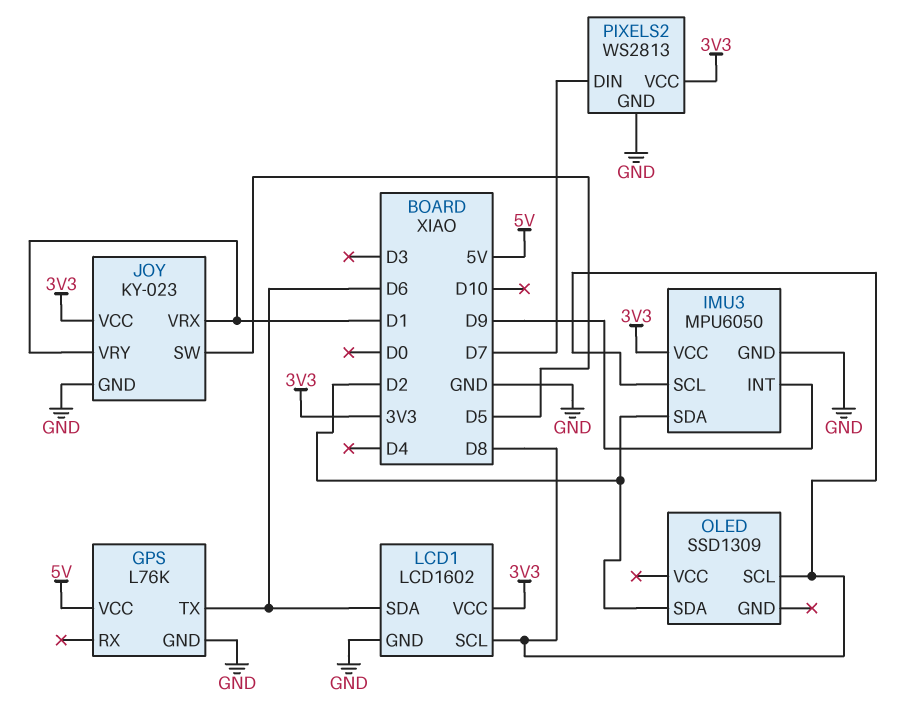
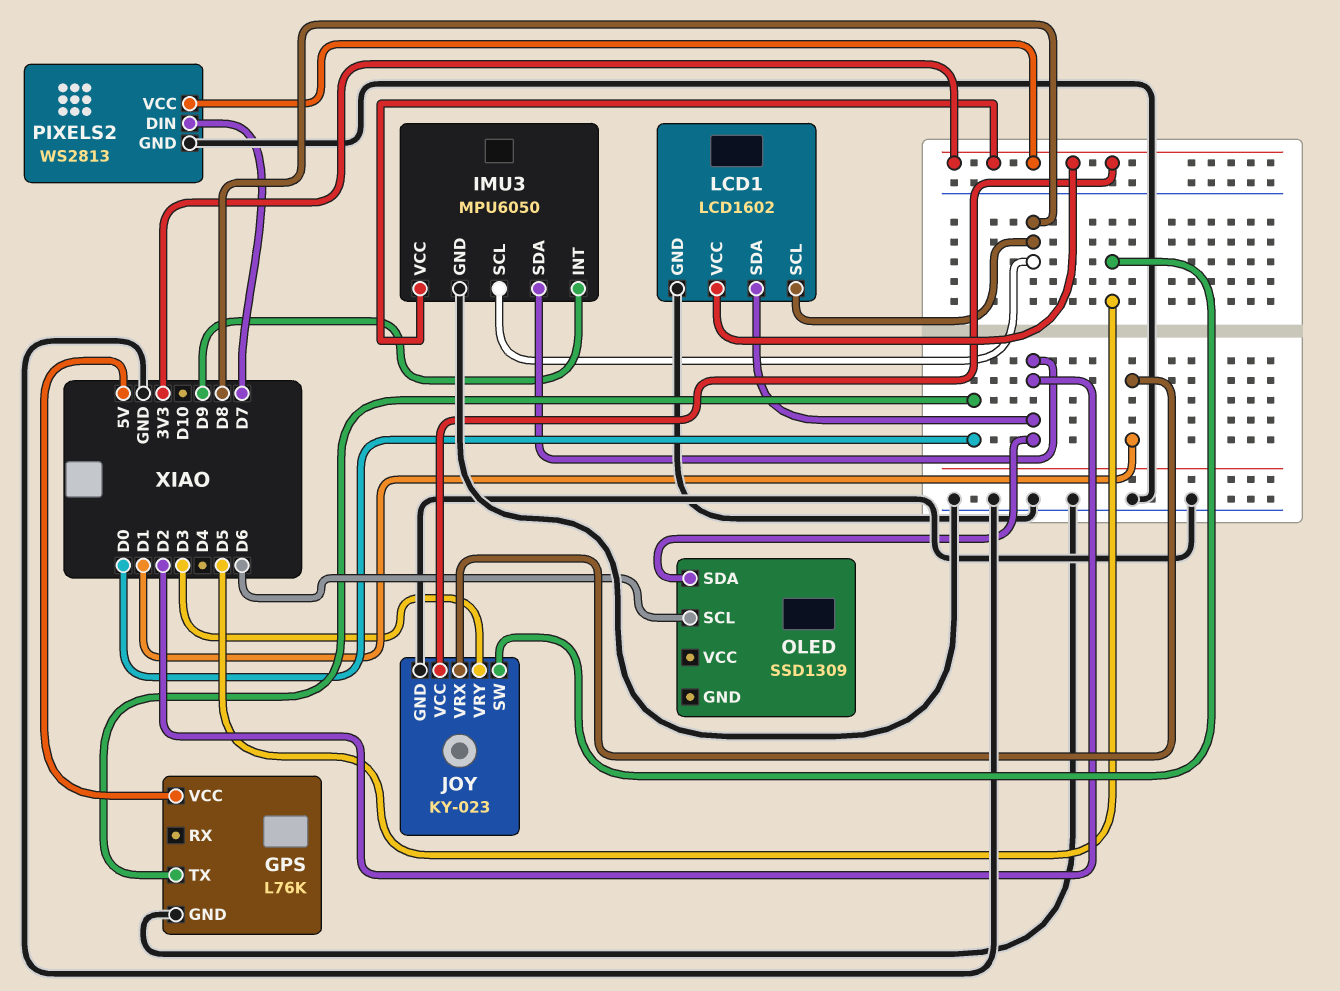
GPS pin TX: D6 -> D0
JOY pin VRY: D1 -> D3
LCD1 pin SDA: D6 -> D2
OLED pin SCL: D8 -> D6

